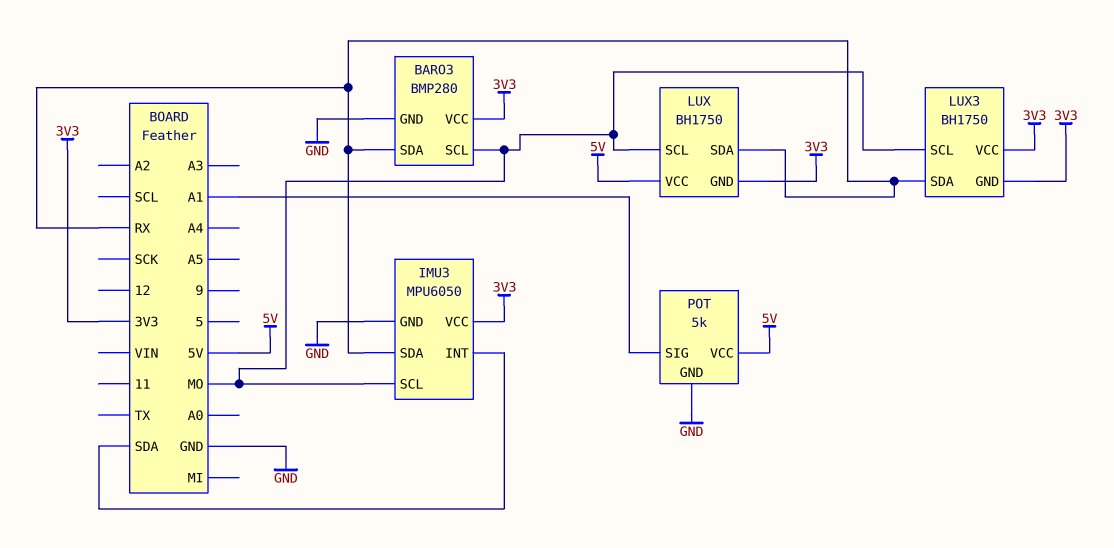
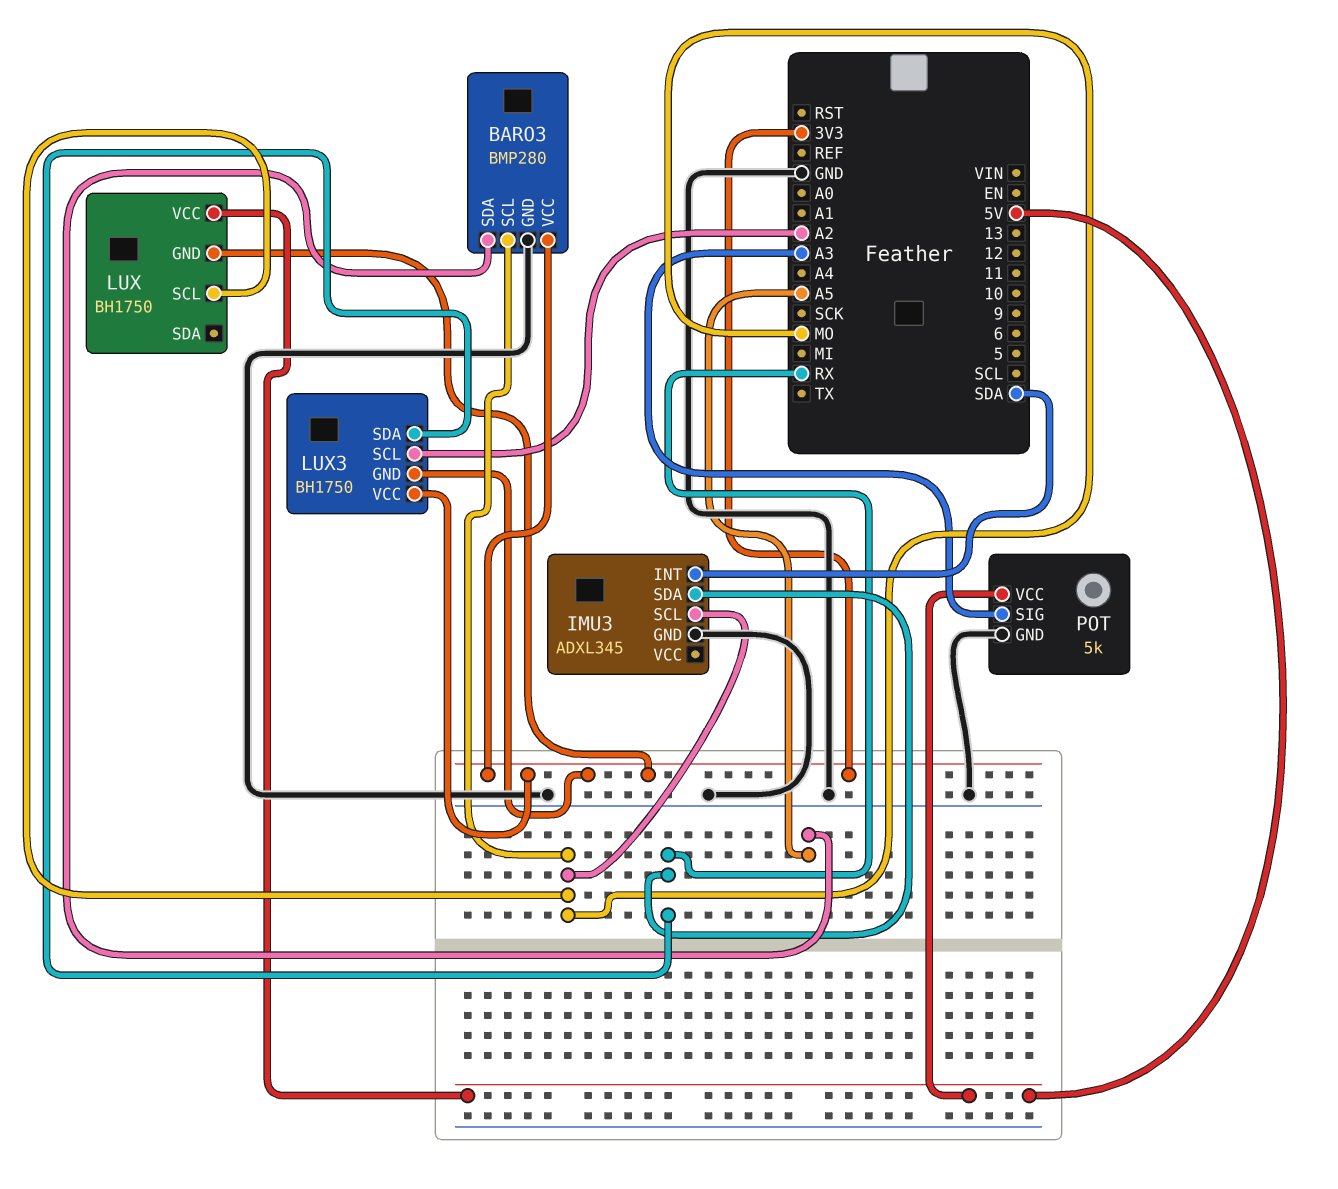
BARO3 pin SDA: RX -> A5
IMU3: MPU6050 -> ADXL345
IMU3 pin VCC: 3V3 -> none
LUX pin SDA: RX -> none
LUX3 pin SCL: MO -> A2
POT pin SIG: A1 -> A3

